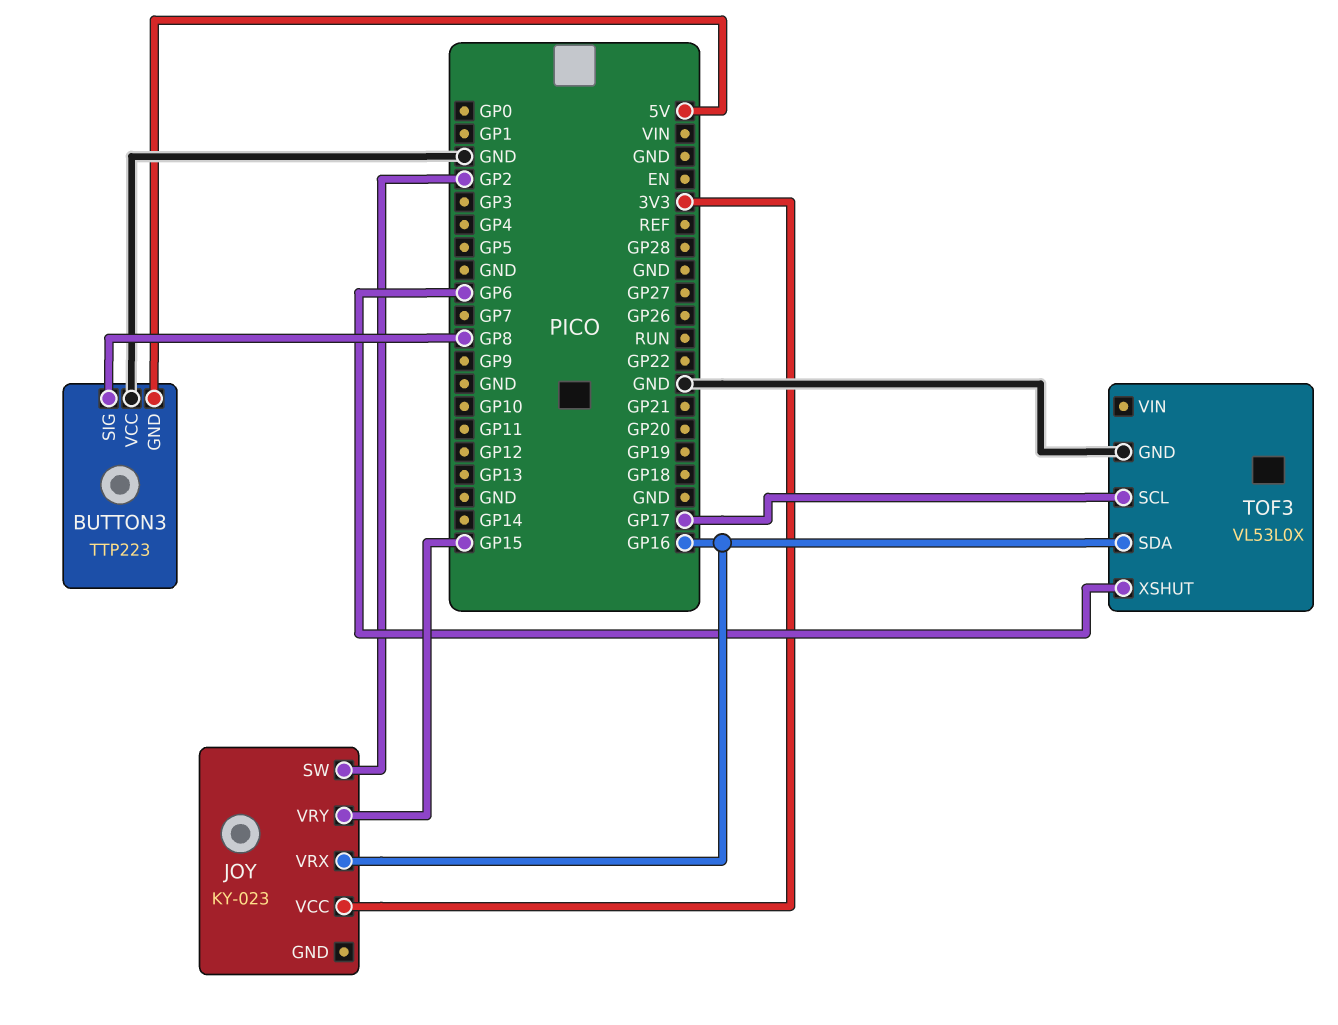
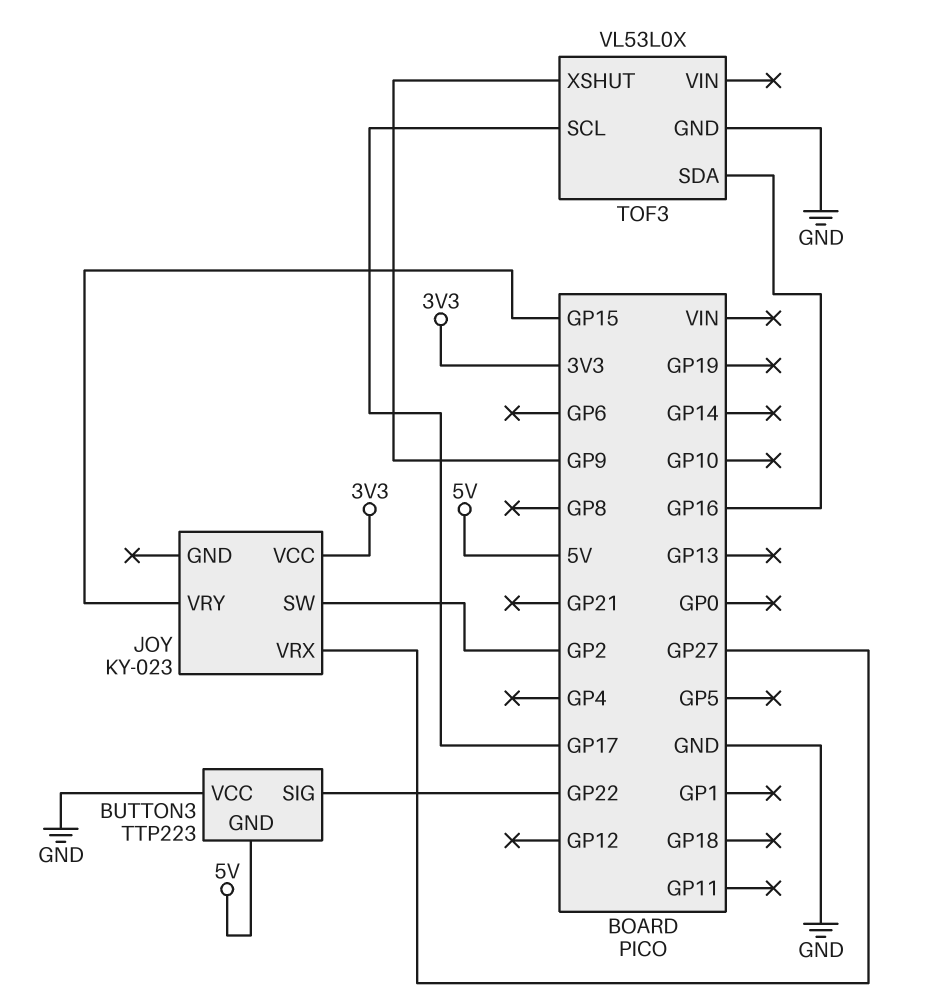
BUTTON3 pin SIG: GP8 -> GP22
JOY pin VRX: GP16 -> GP27
TOF3 pin XSHUT: GP6 -> GP9

